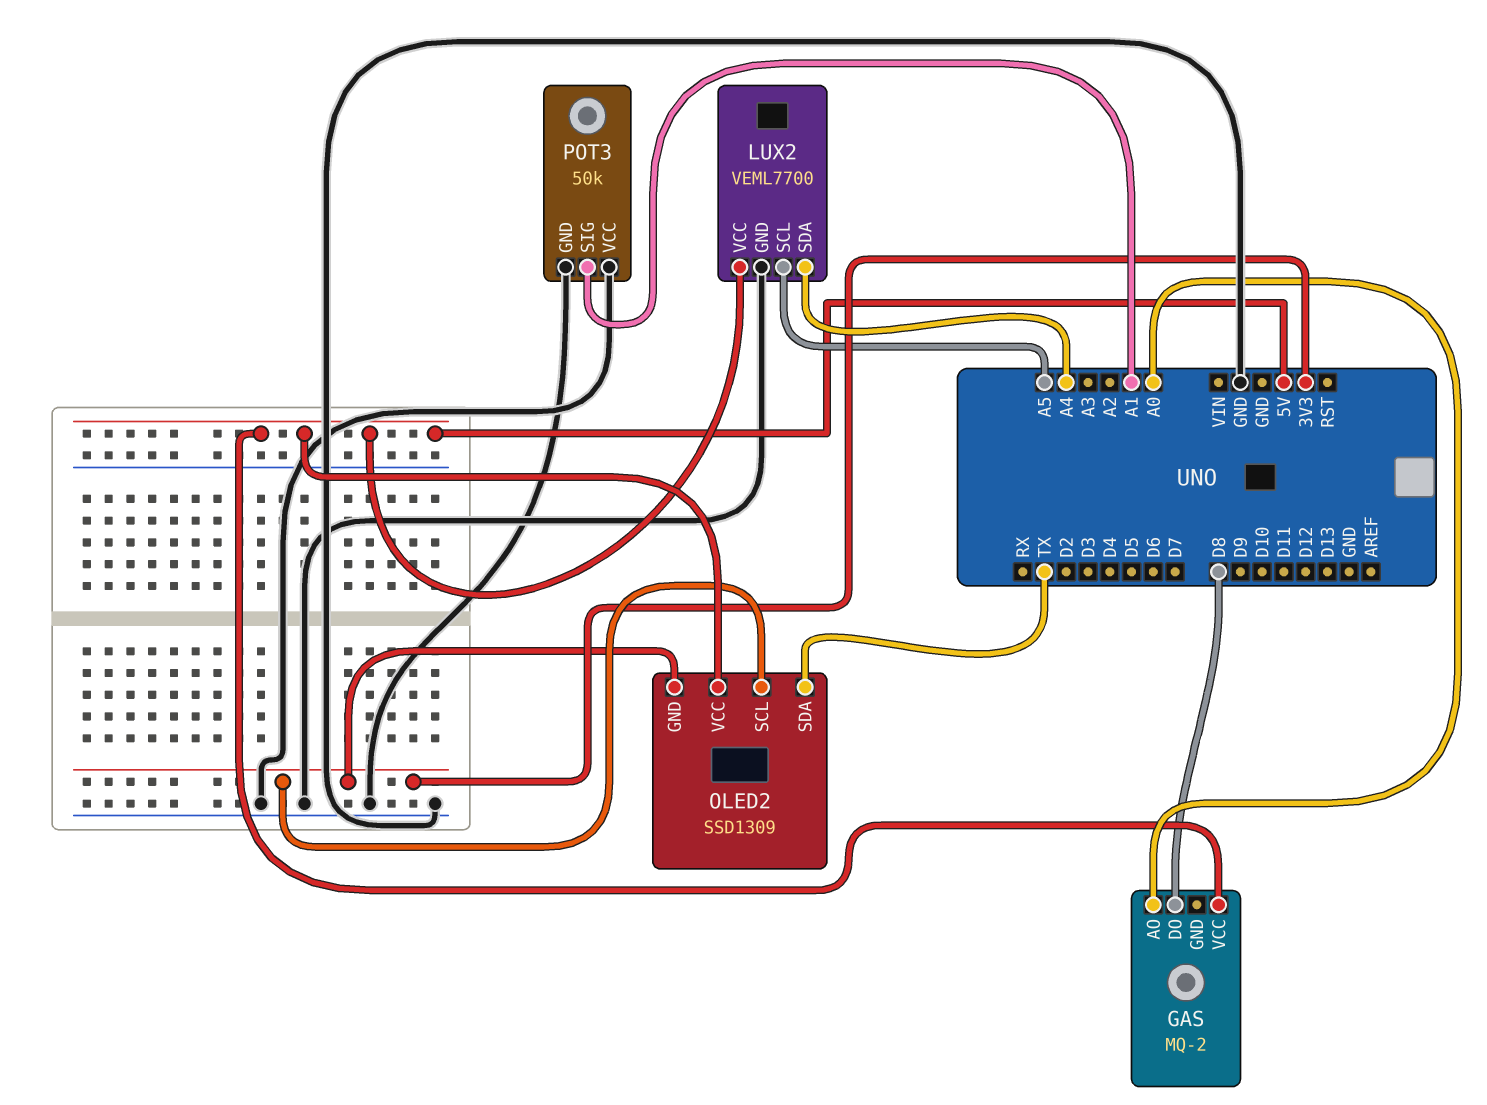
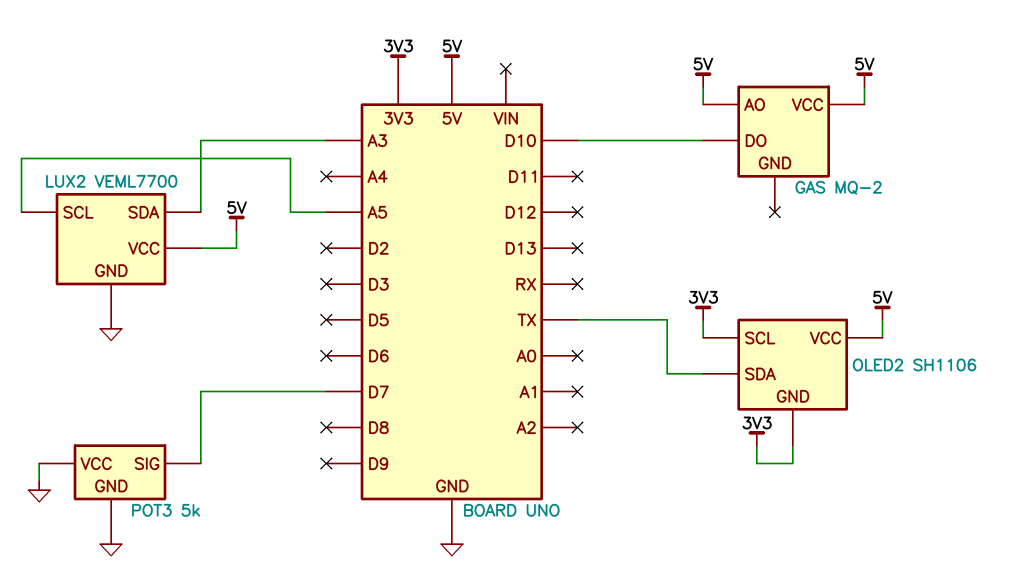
GAS pin AO: A0 -> 5V
GAS pin DO: D8 -> D10
LUX2 pin SDA: A4 -> A3
OLED2: SSD1309 -> SH1106
POT3: 50k -> 5k
POT3 pin SIG: A1 -> D7

